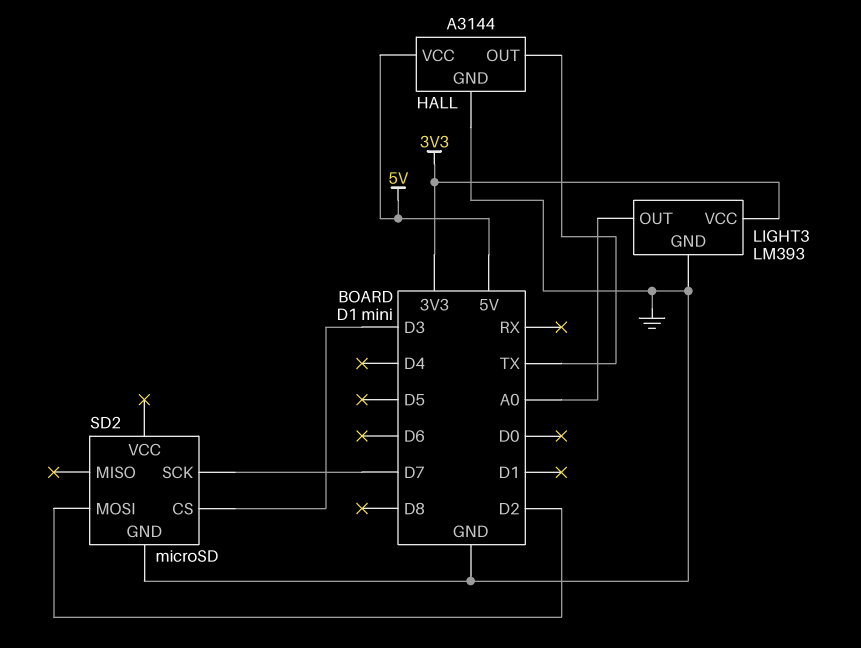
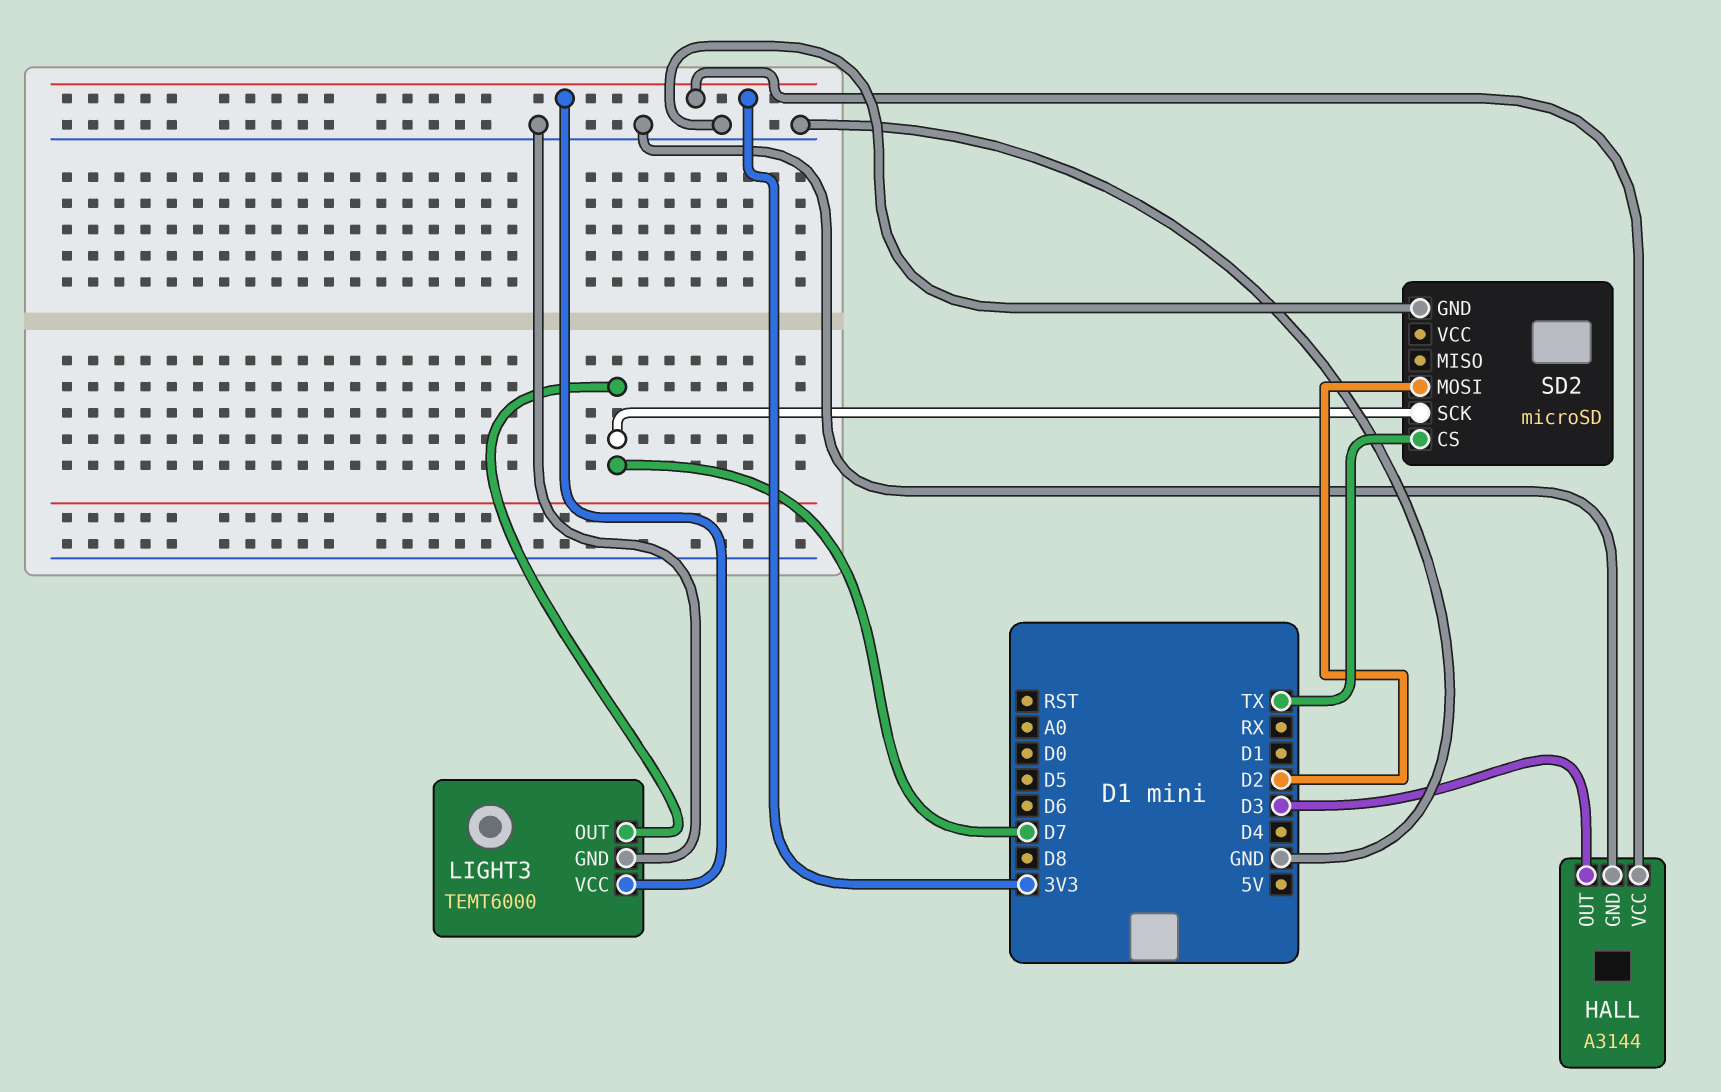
HALL pin OUT: TX -> D3
HALL pin VCC: 5V -> 3V3
LIGHT3: LM393 -> TEMT6000
LIGHT3 pin OUT: A0 -> D7
SD2 pin CS: D3 -> TX

